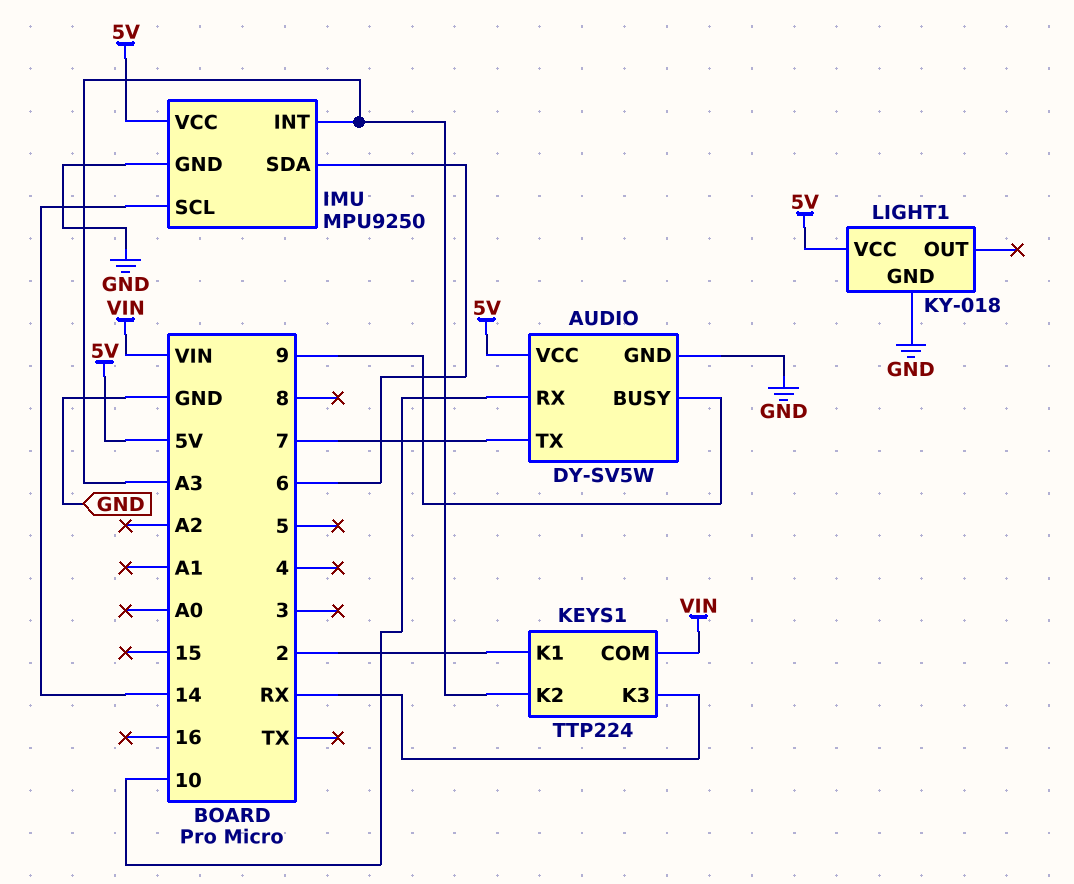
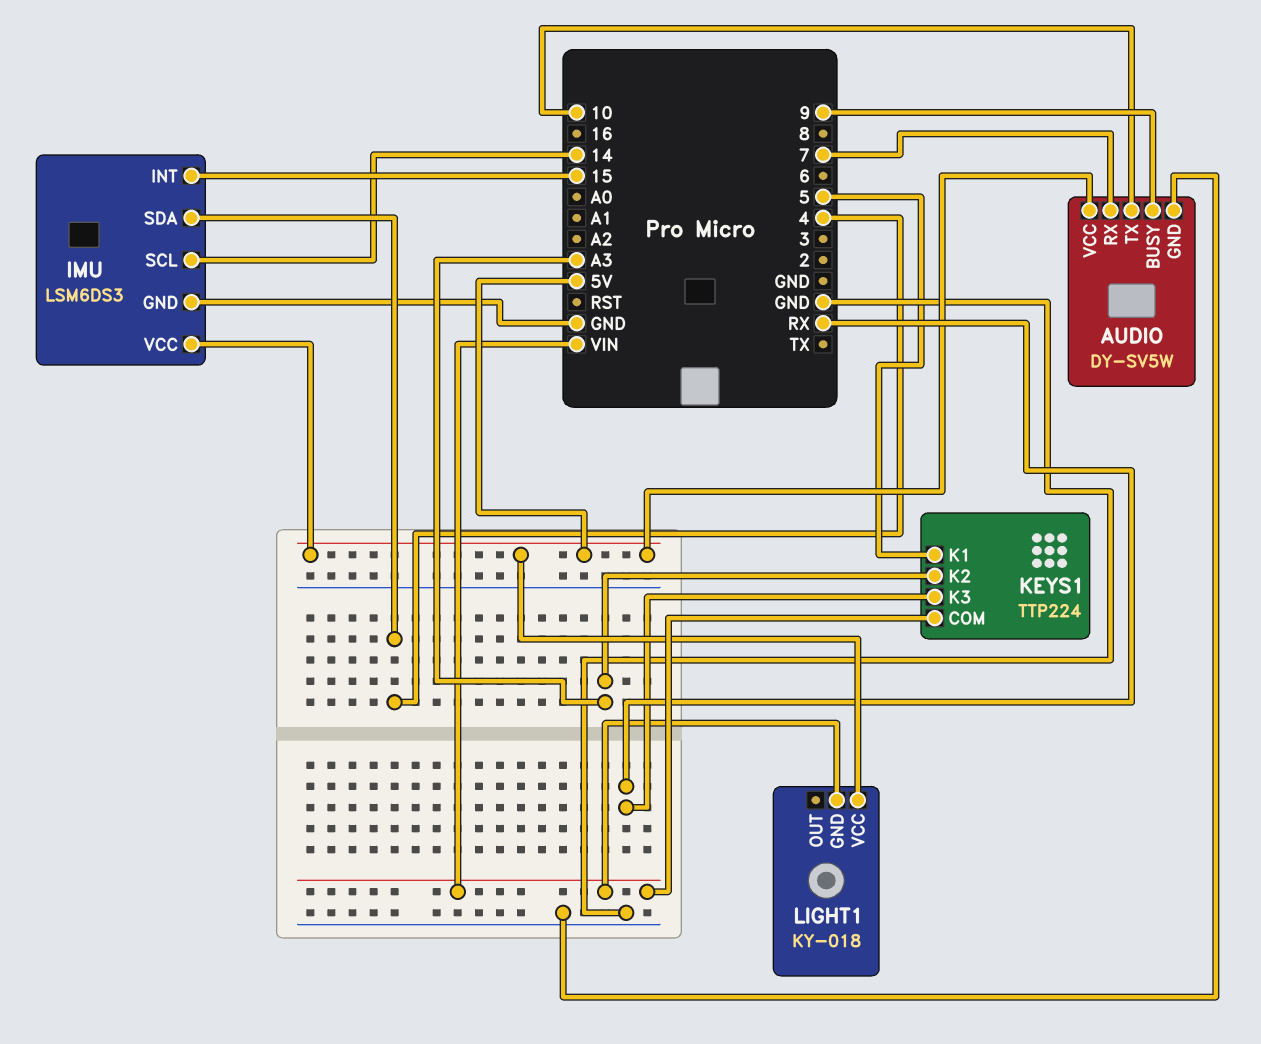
AUDIO pin RX: 10 -> 7
AUDIO pin TX: 7 -> 10
IMU: MPU9250 -> LSM6DS3
IMU pin INT: A3 -> 15
IMU pin SDA: 6 -> 4
KEYS1 pin K1: 2 -> 5
LIGHT1 pin GND: GND -> VIN

